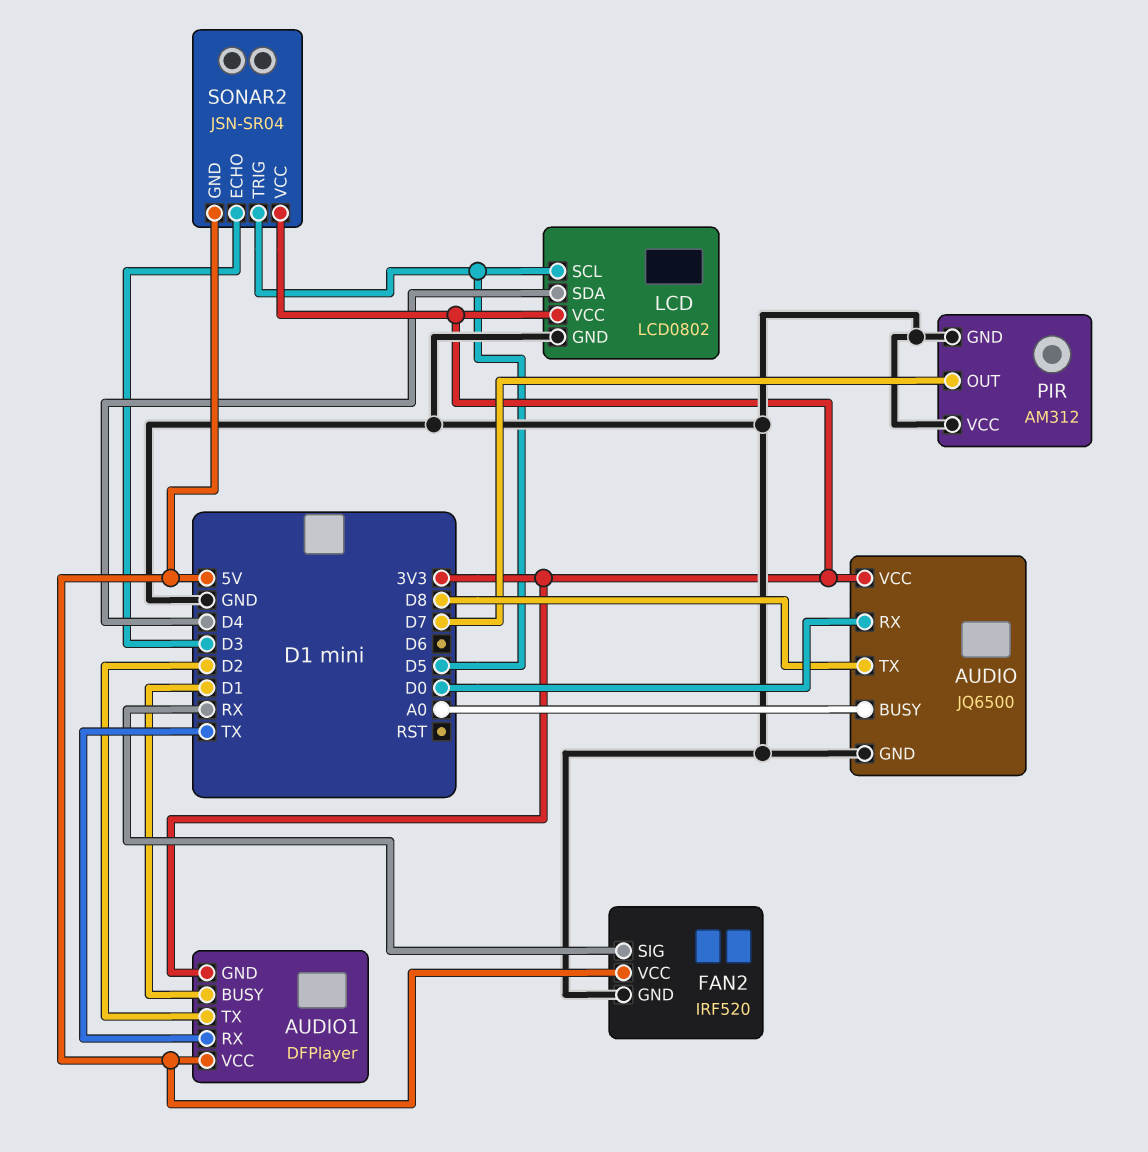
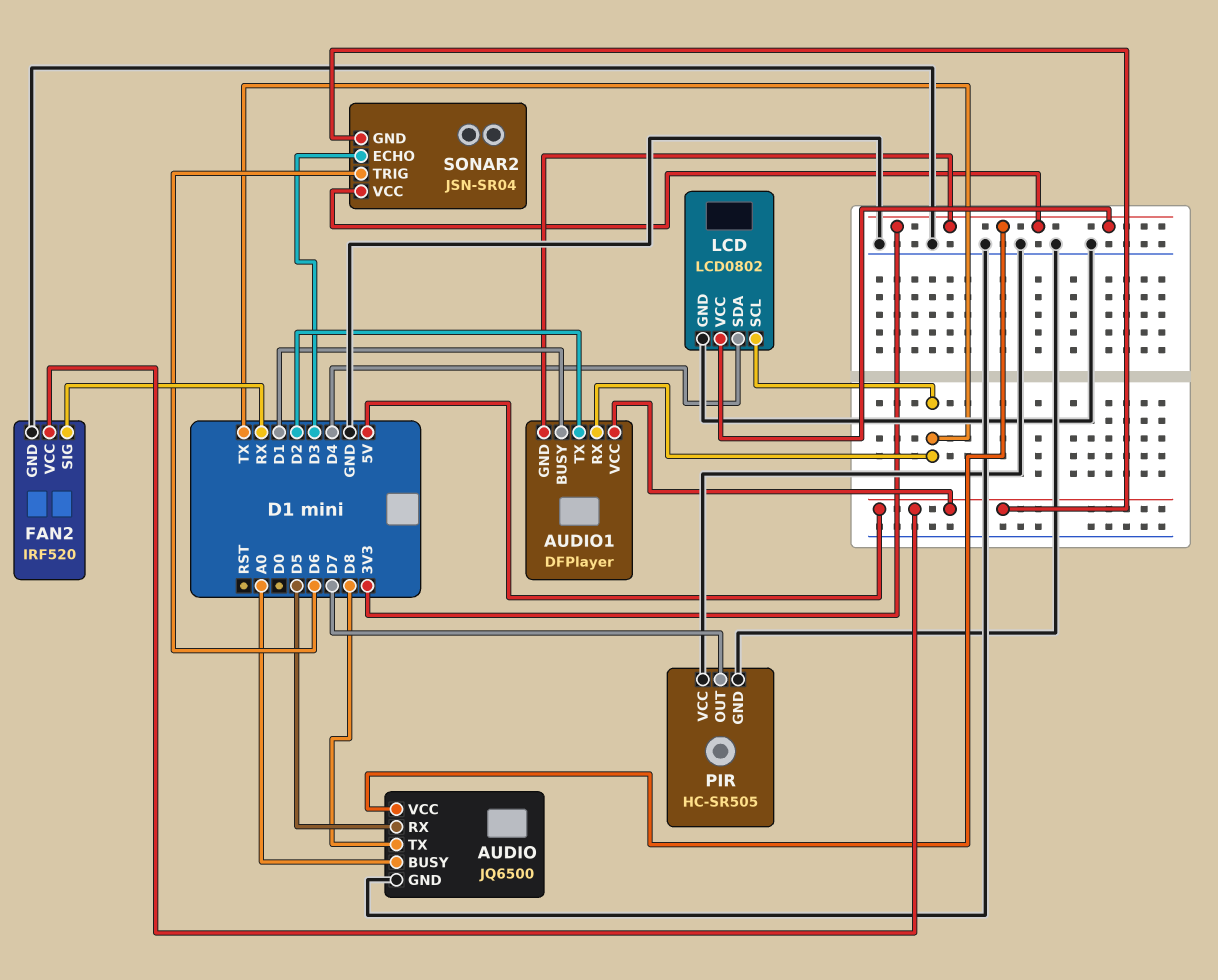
AUDIO pin RX: D0 -> D5
LCD pin SCL: D5 -> TX
PIR: AM312 -> HC-SR505
SONAR2 pin TRIG: D5 -> D6

